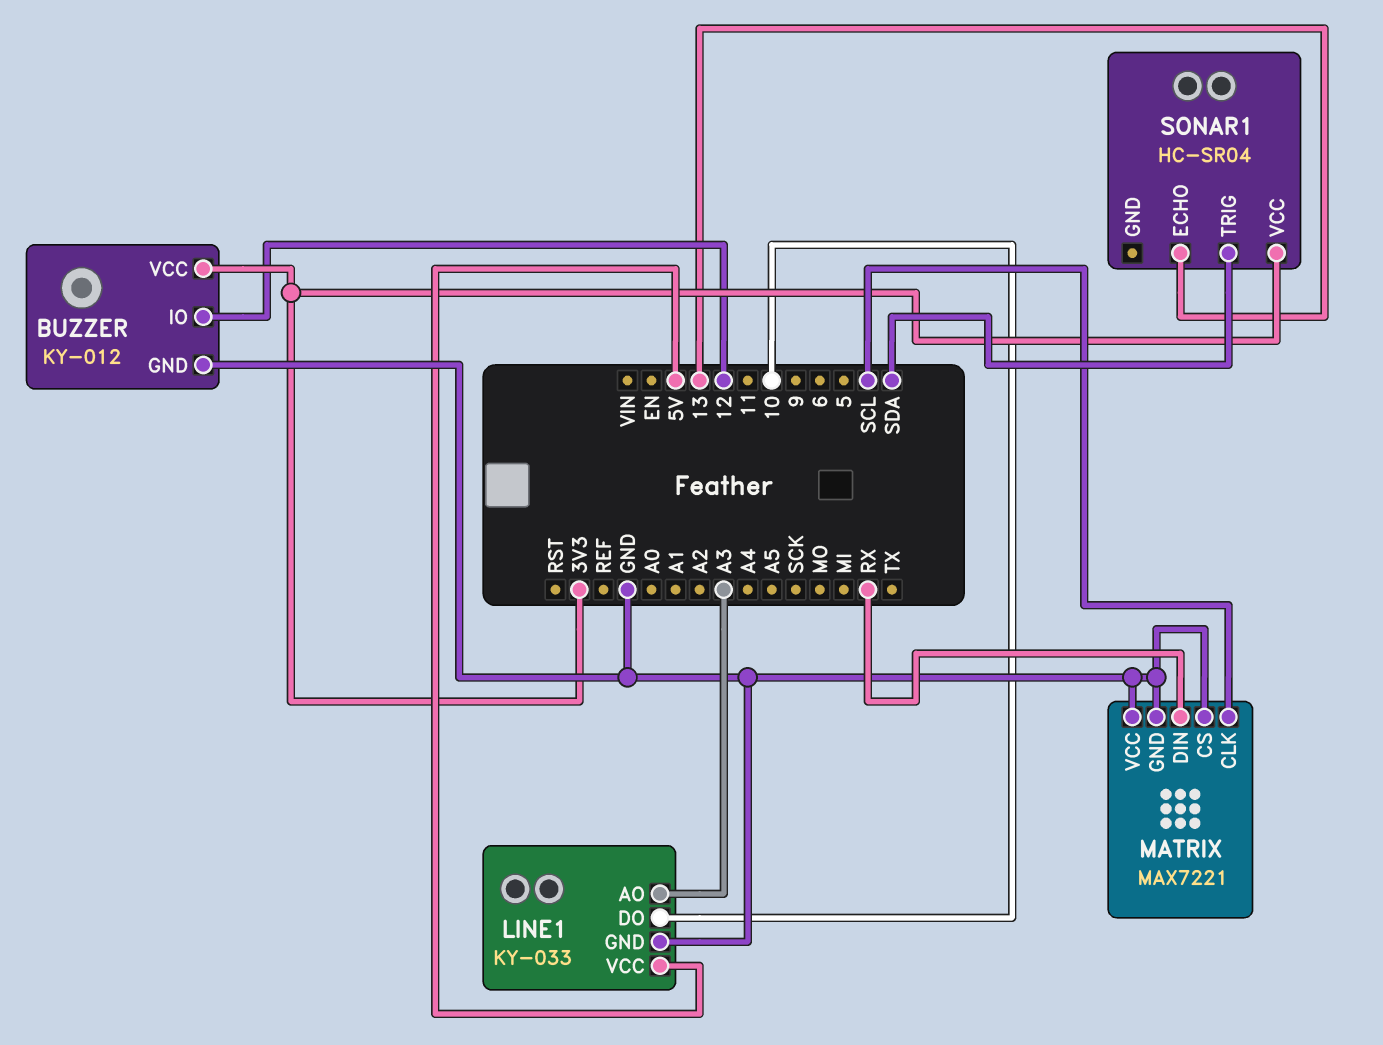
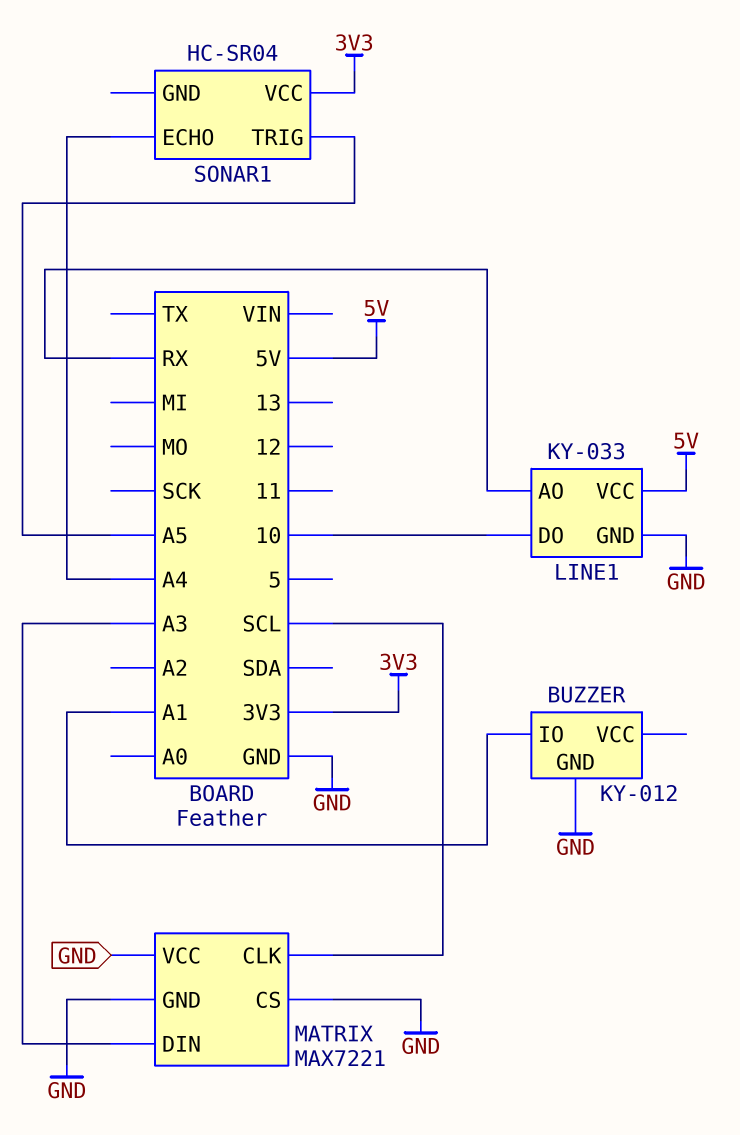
BUZZER pin IO: 12 -> A1
BUZZER pin VCC: 3V3 -> none
LINE1 pin AO: A3 -> RX
MATRIX pin DIN: RX -> A3
SONAR1 pin ECHO: 13 -> A4
SONAR1 pin TRIG: SDA -> A5

